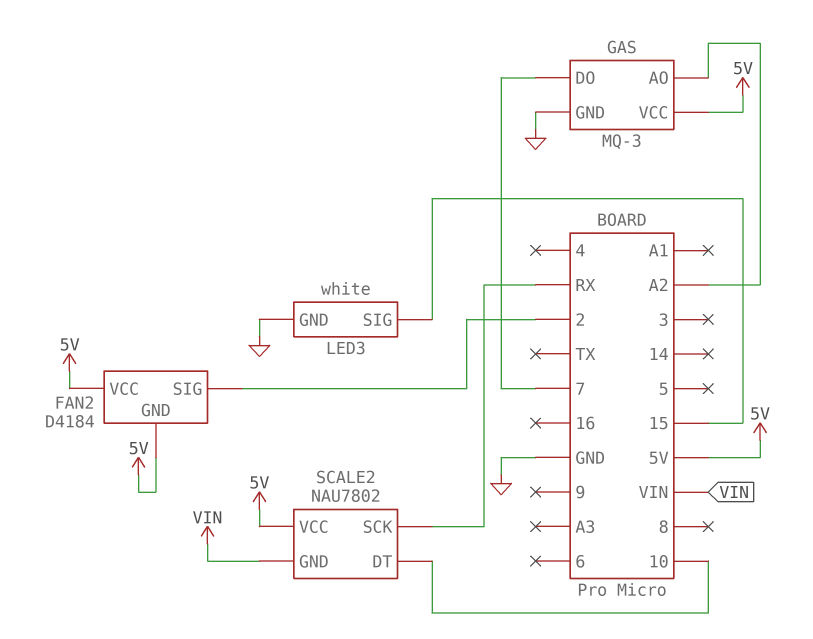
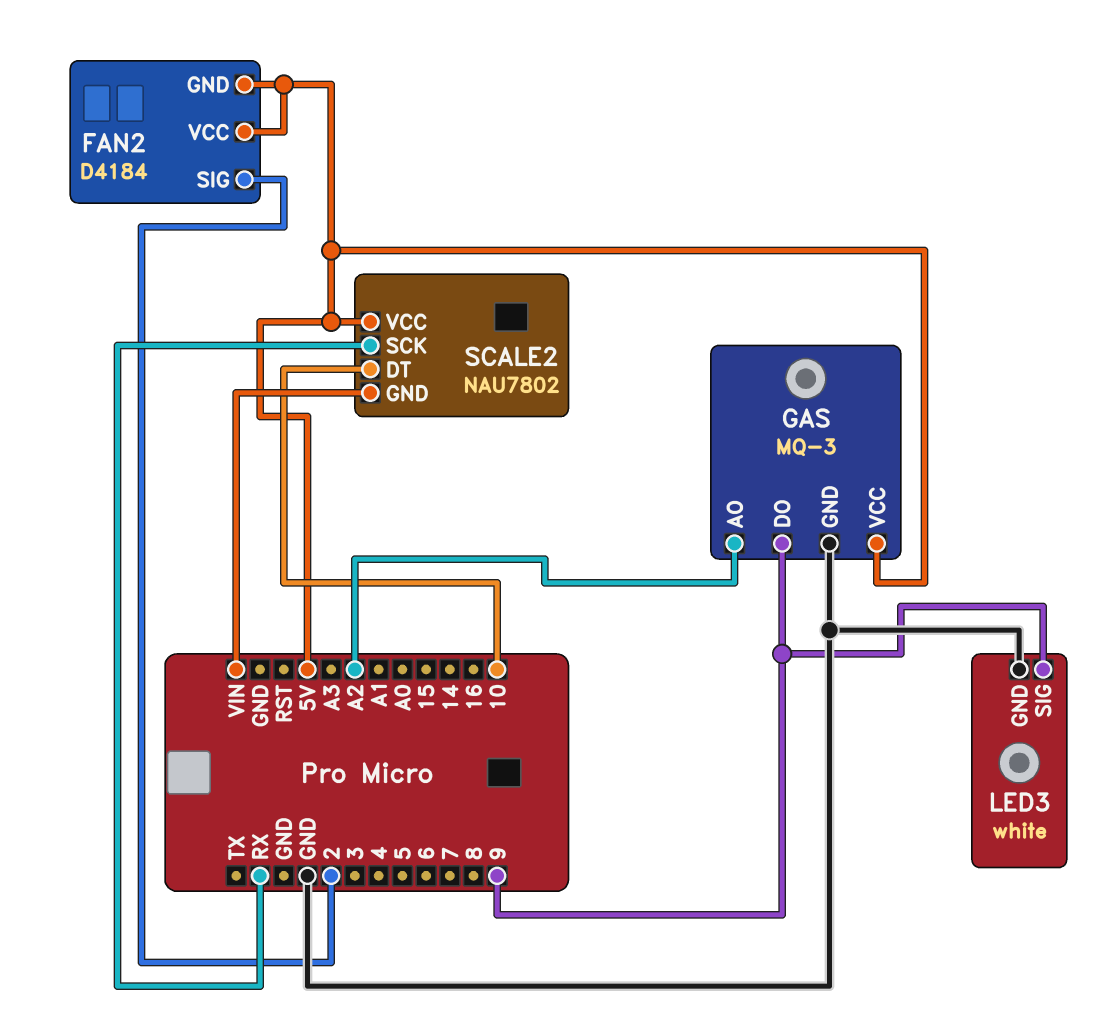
GAS pin DO: 7 -> 9
LED3 pin SIG: 15 -> 9

